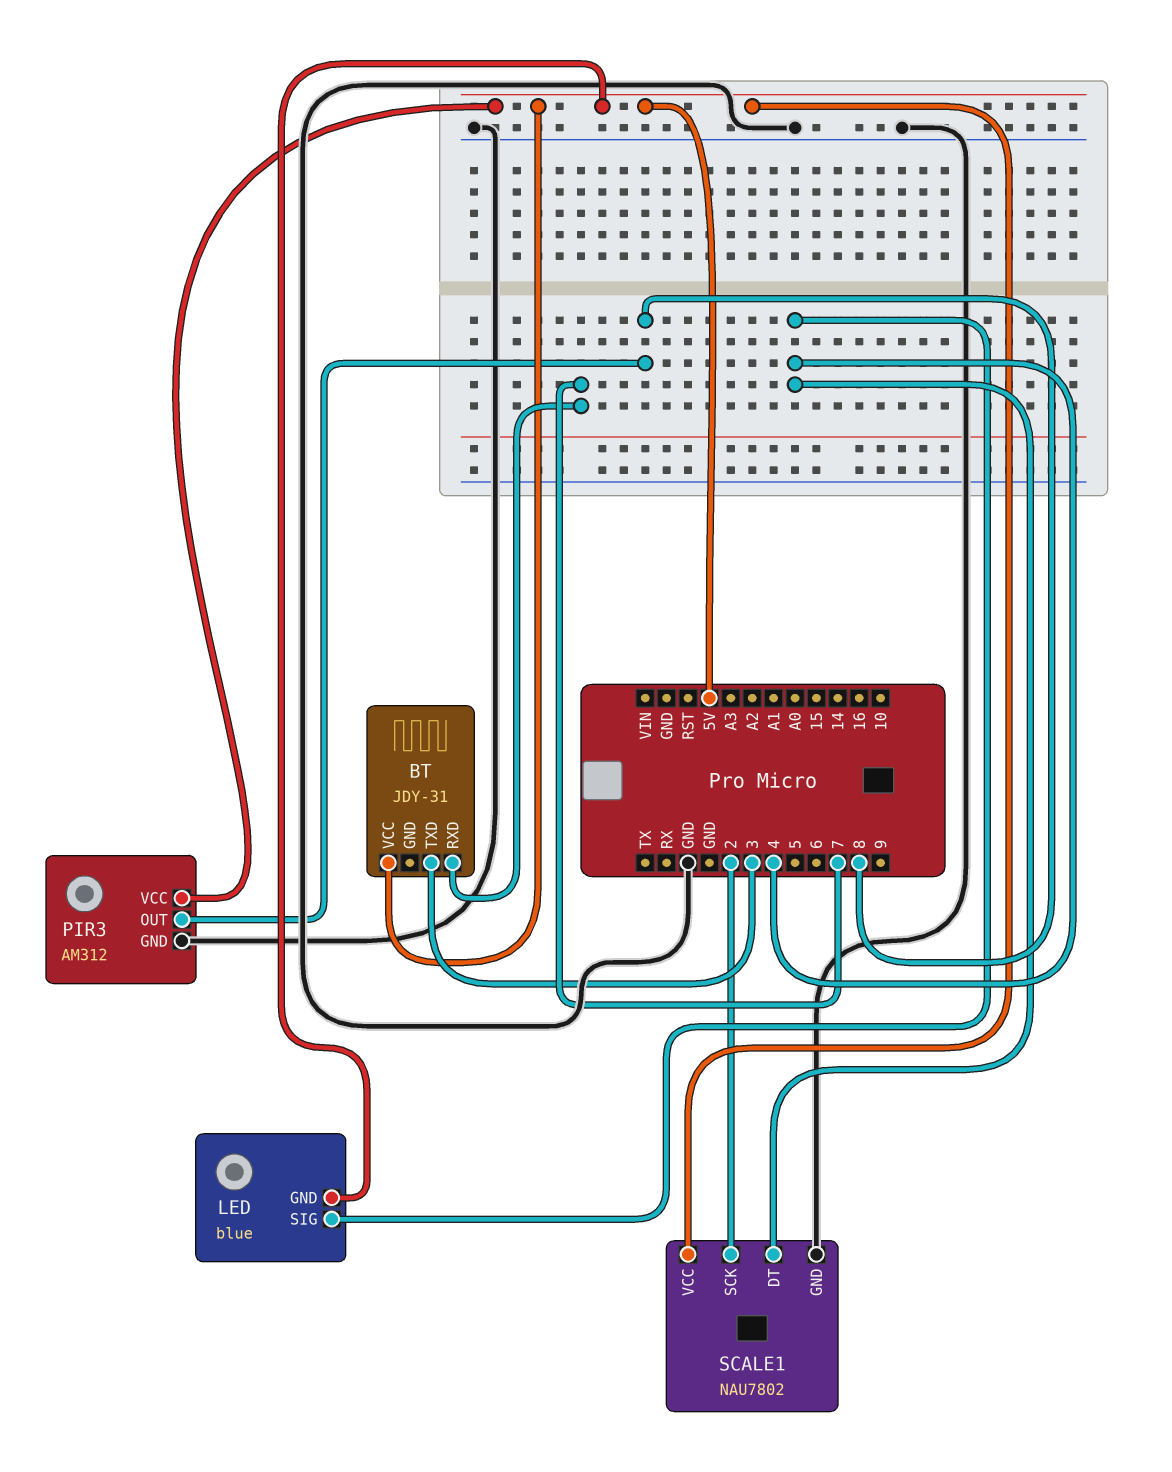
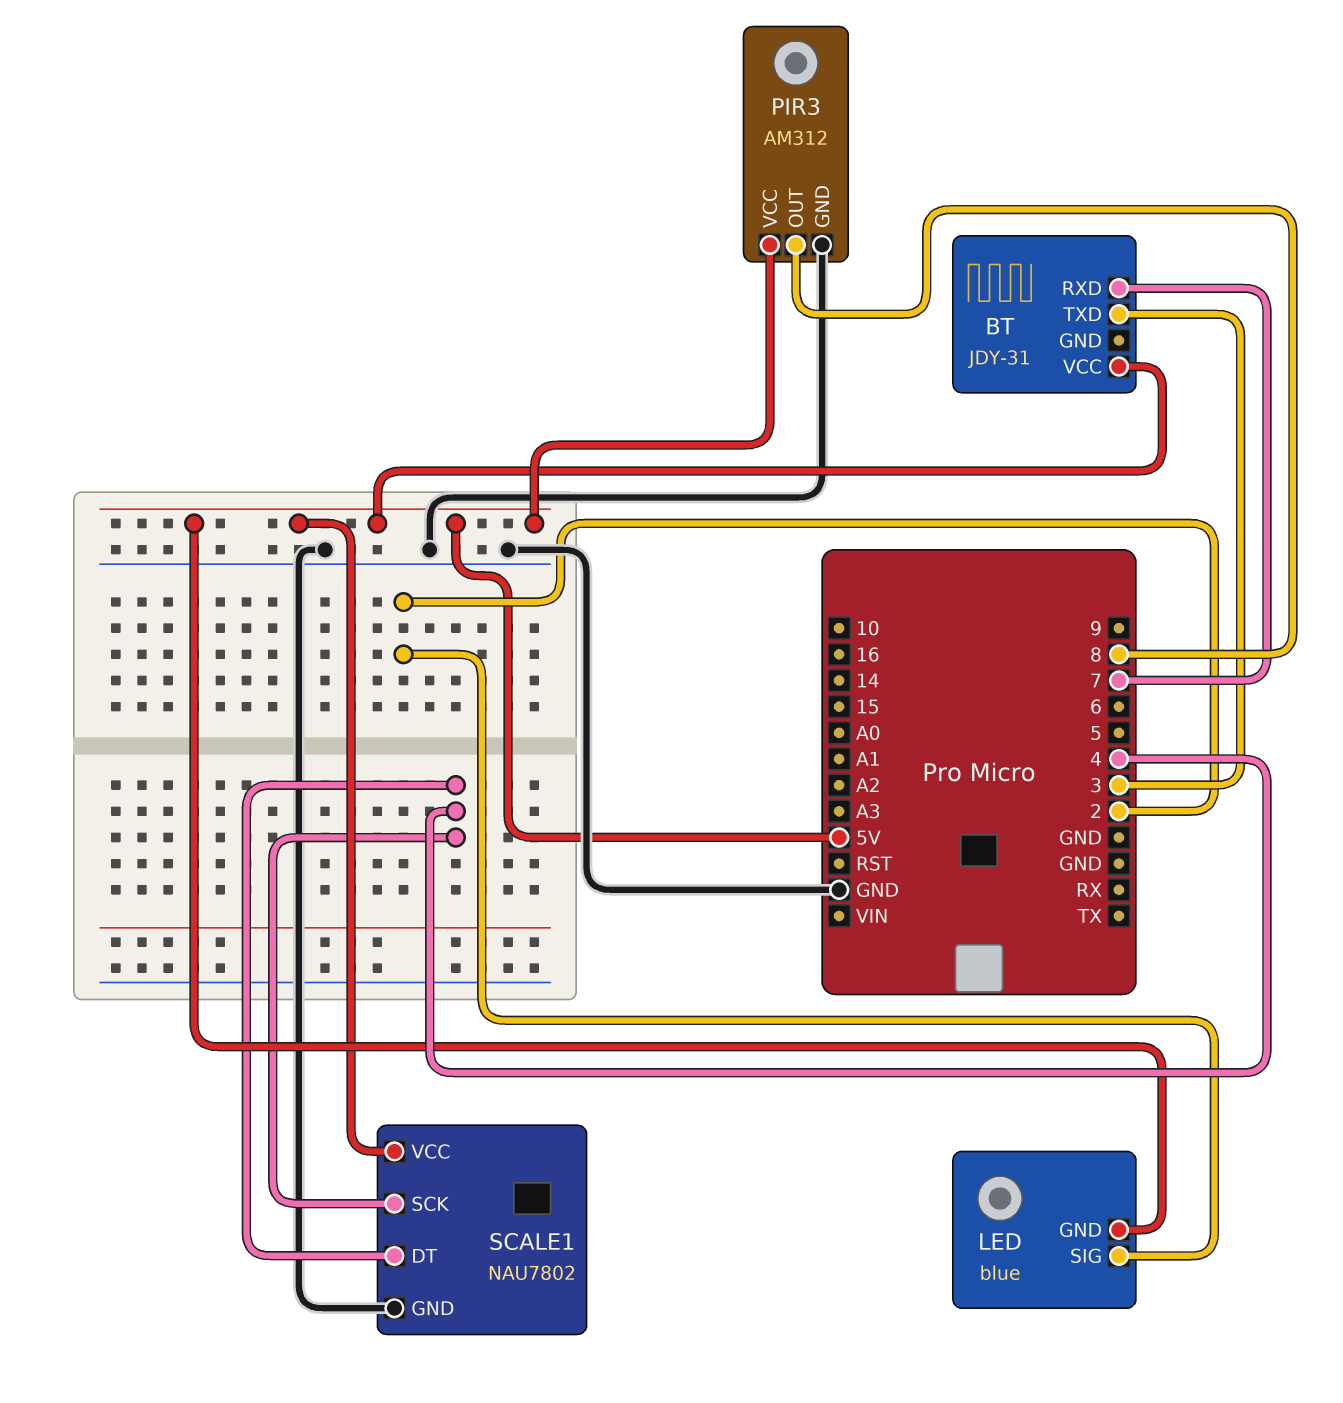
LED pin SIG: 4 -> 2
SCALE1 pin SCK: 2 -> 4

